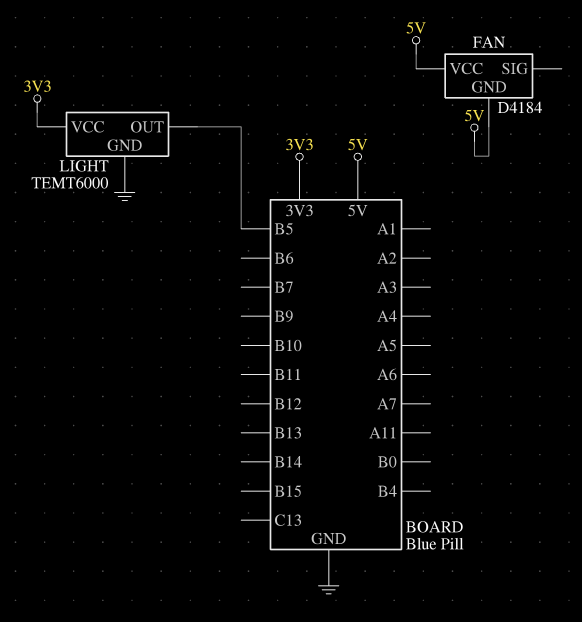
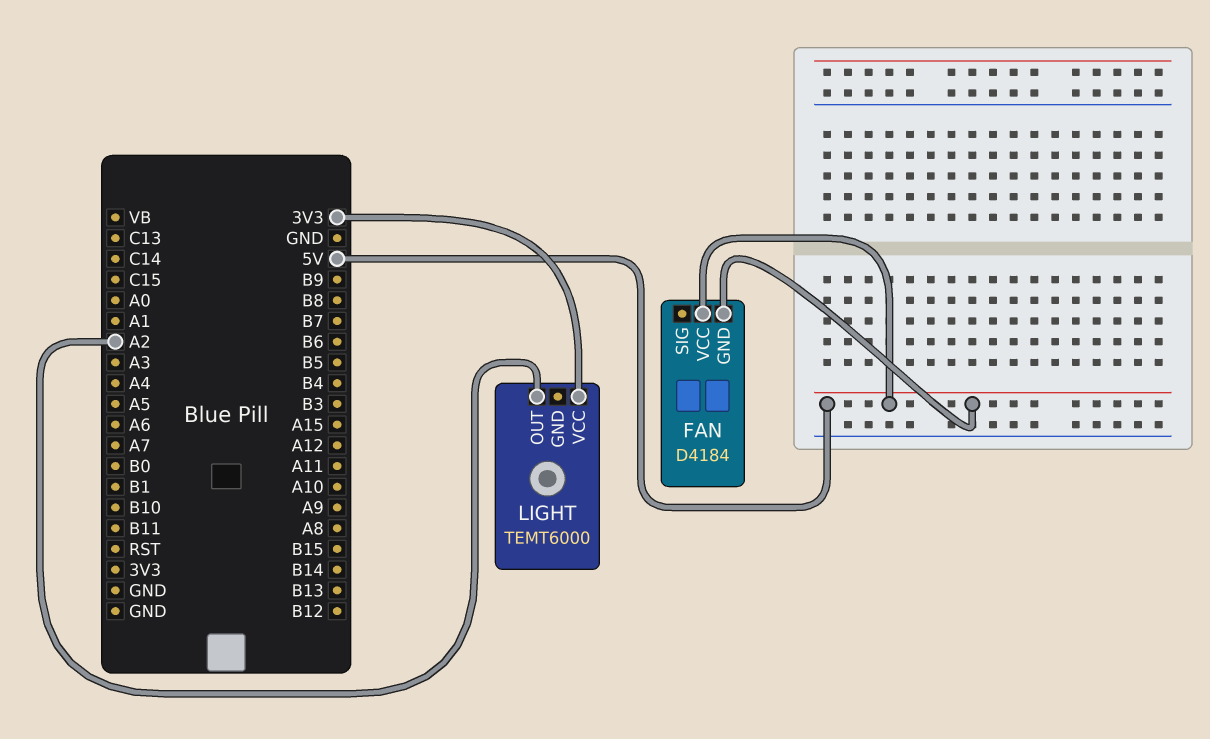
LIGHT pin GND: GND -> none
LIGHT pin OUT: B5 -> A2

